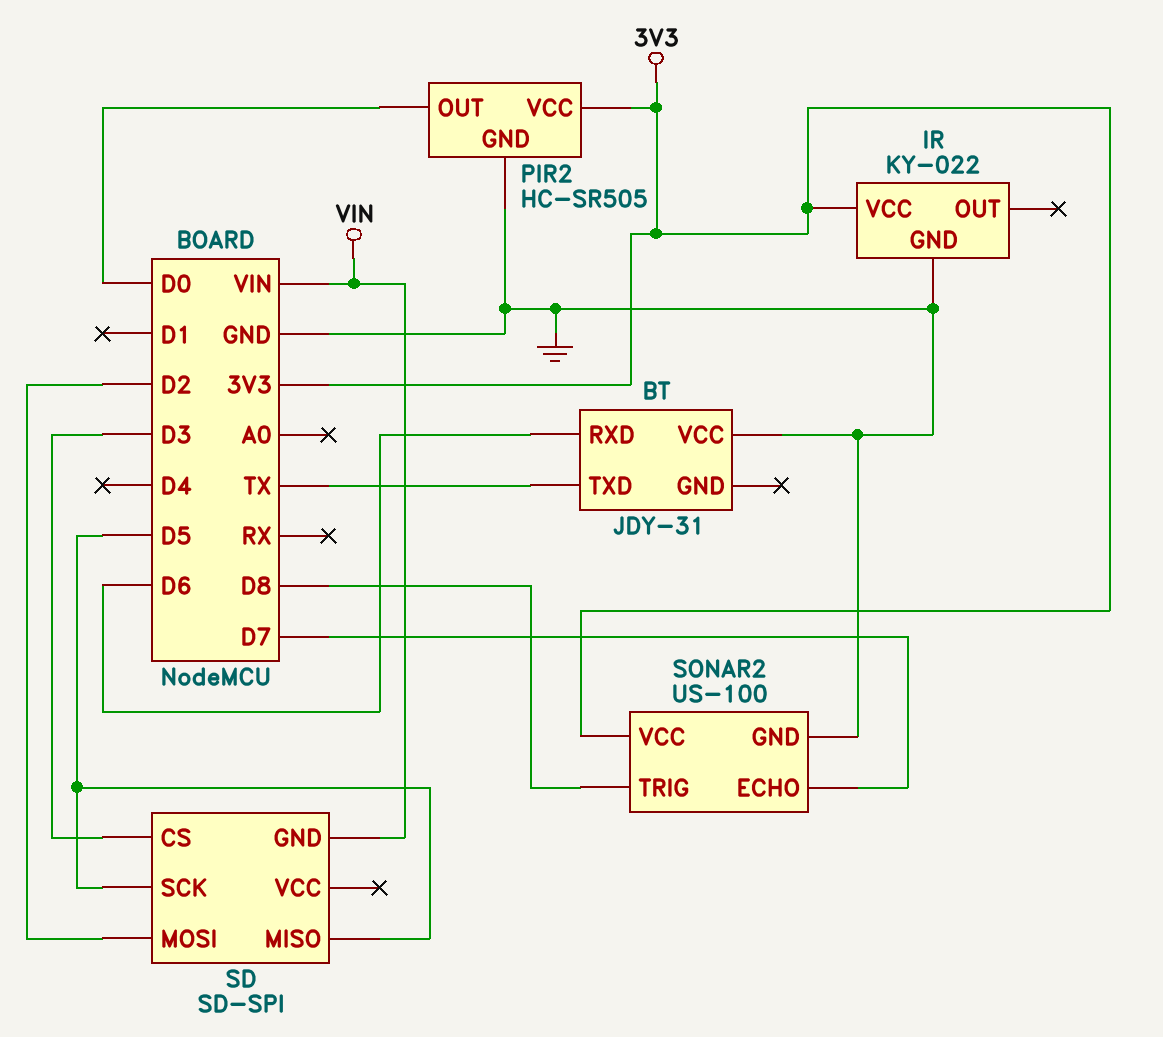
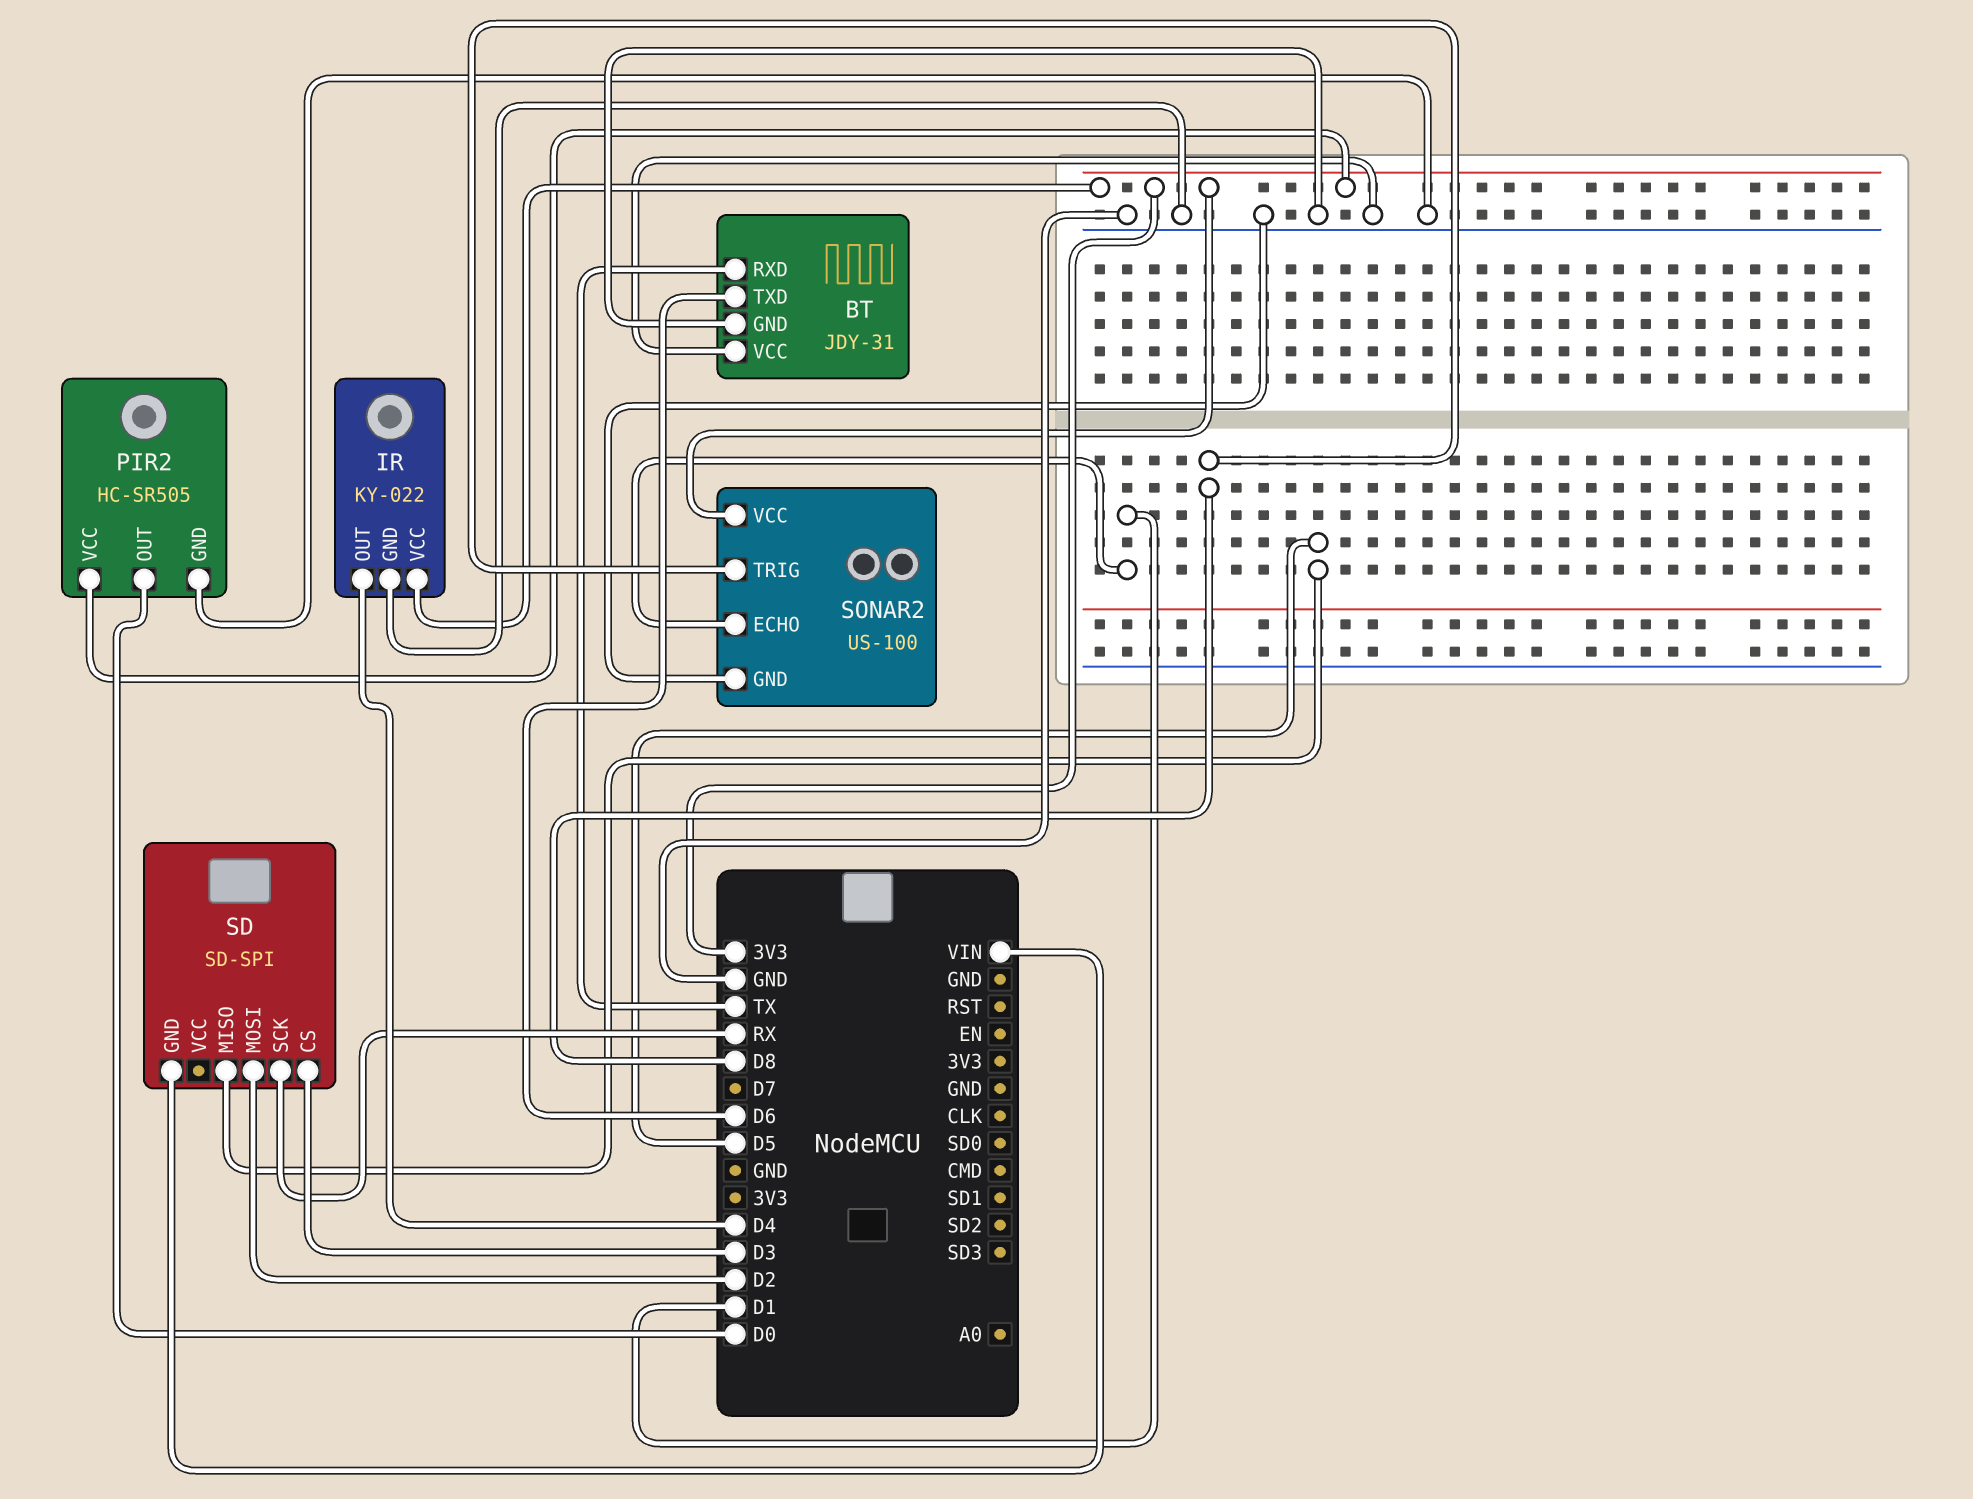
BT pin GND: none -> GND
BT pin RXD: D6 -> TX
BT pin TXD: TX -> D6
IR pin OUT: none -> D4
SD pin SCK: D5 -> RX
SONAR2 pin ECHO: D7 -> D1

